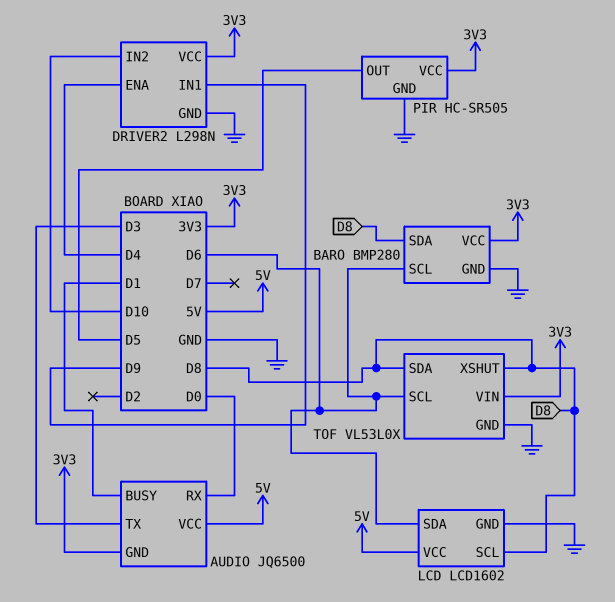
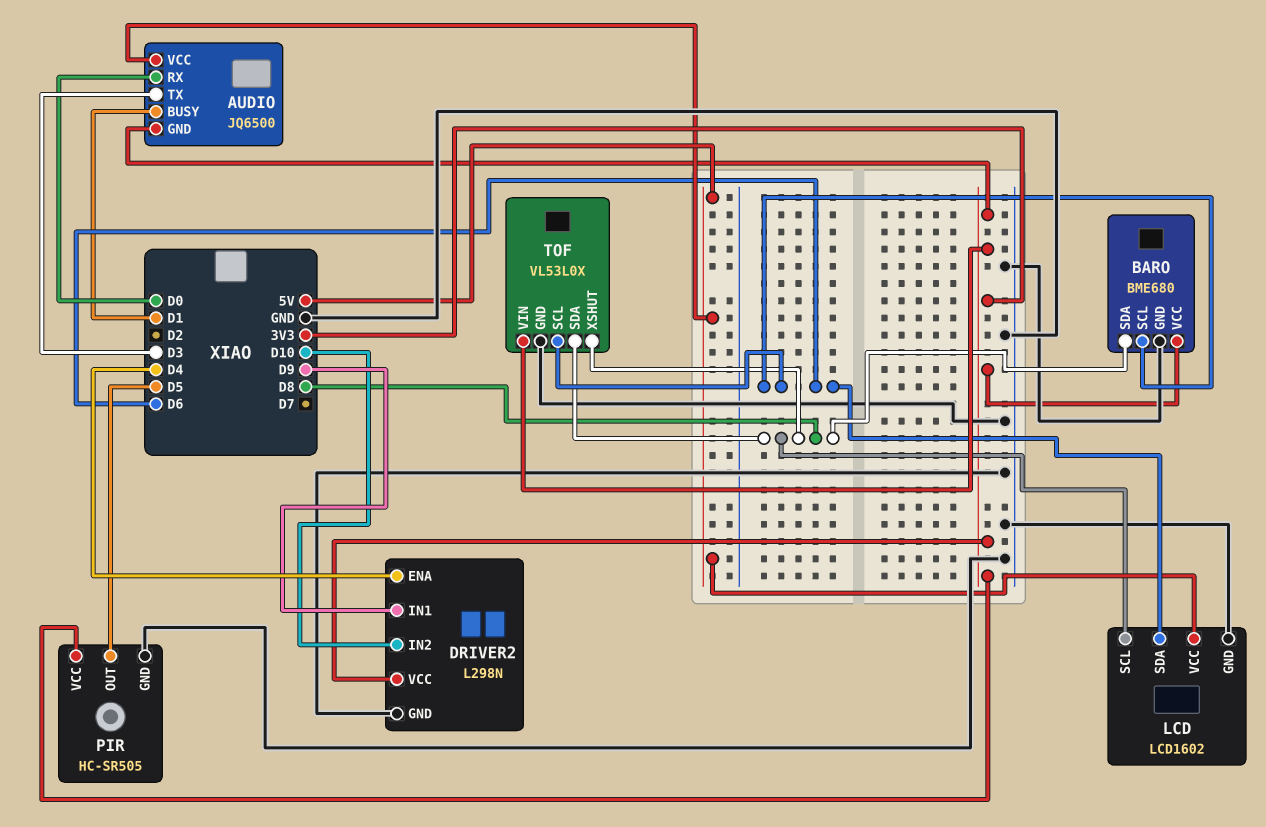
BARO: BMP280 -> BME680

